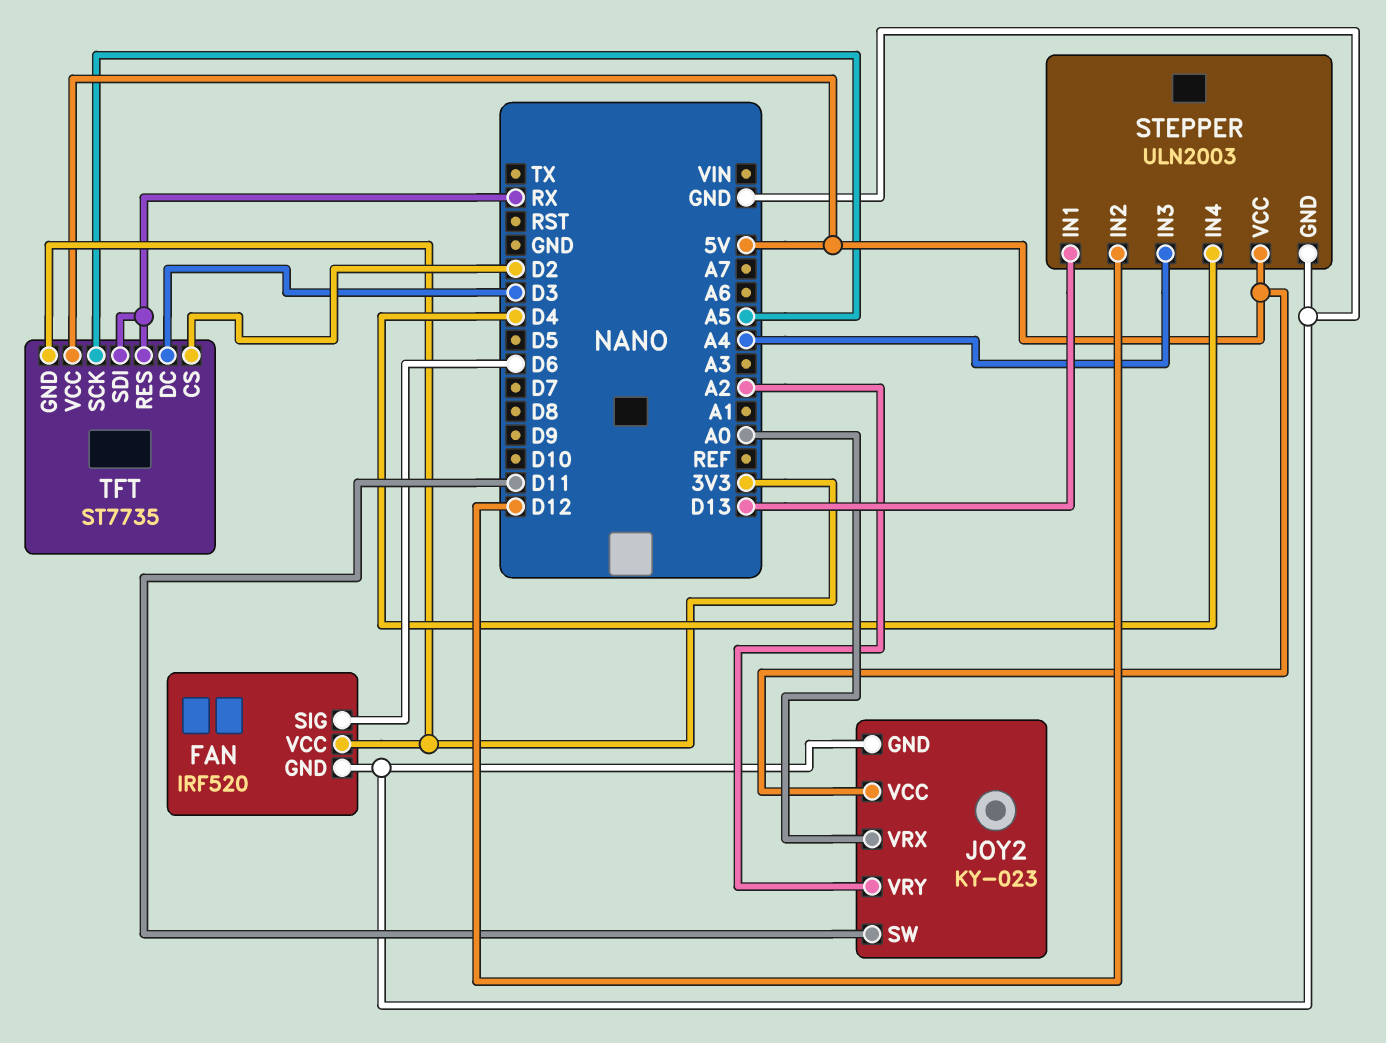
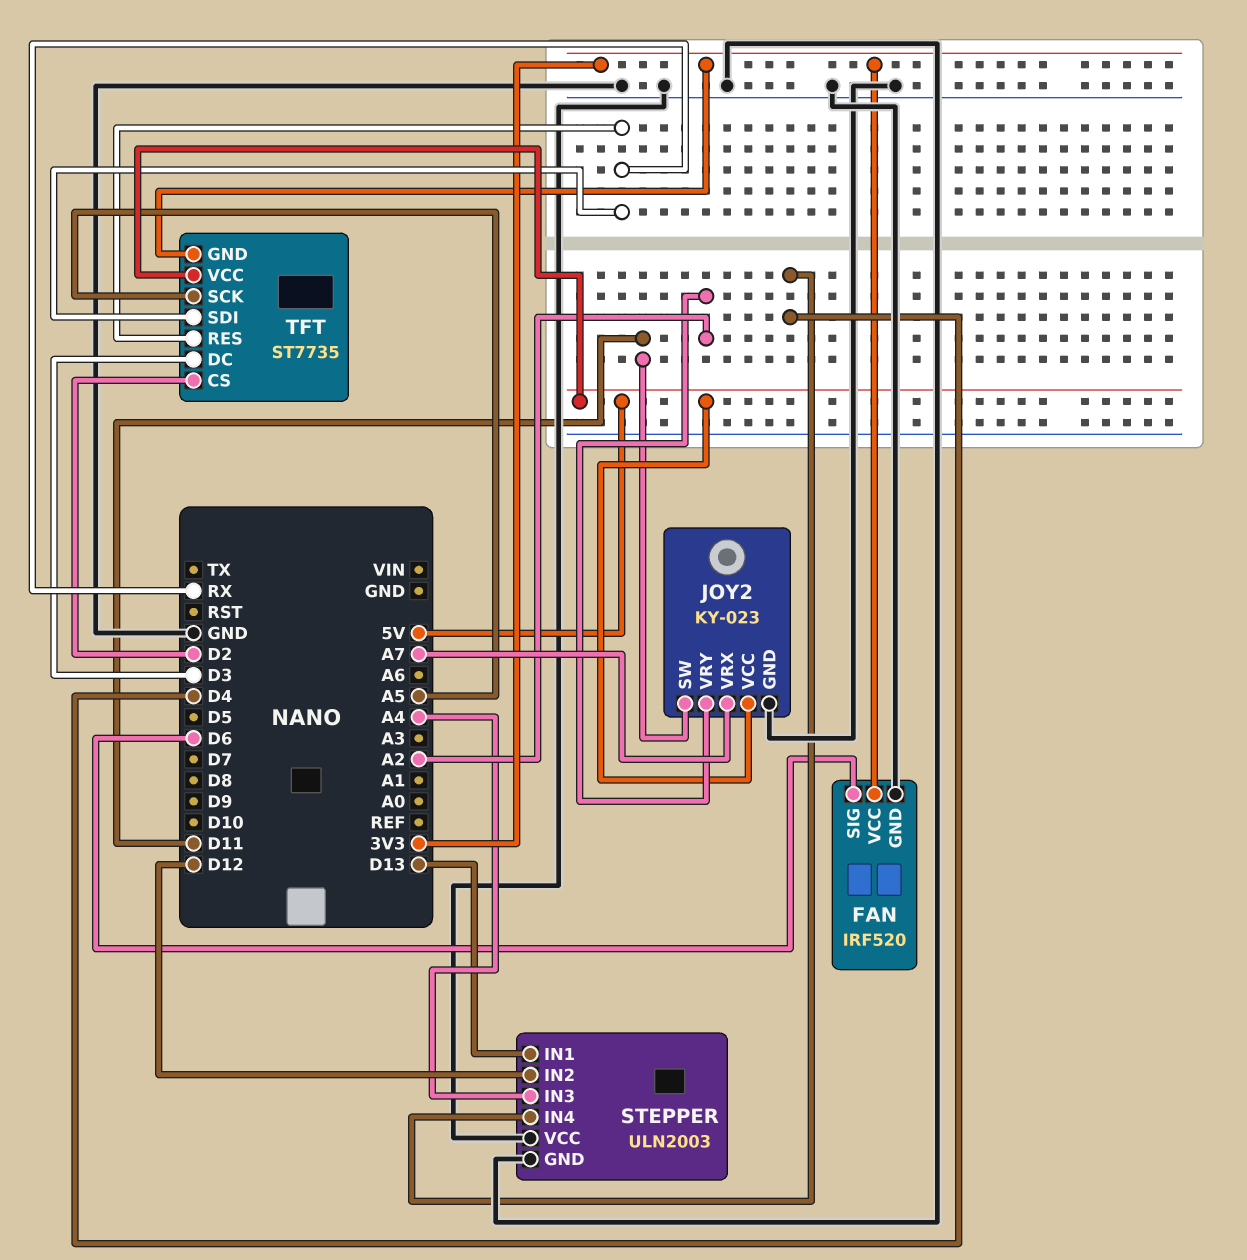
JOY2 pin VRX: A0 -> A7
STEPPER pin VCC: 5V -> GND

